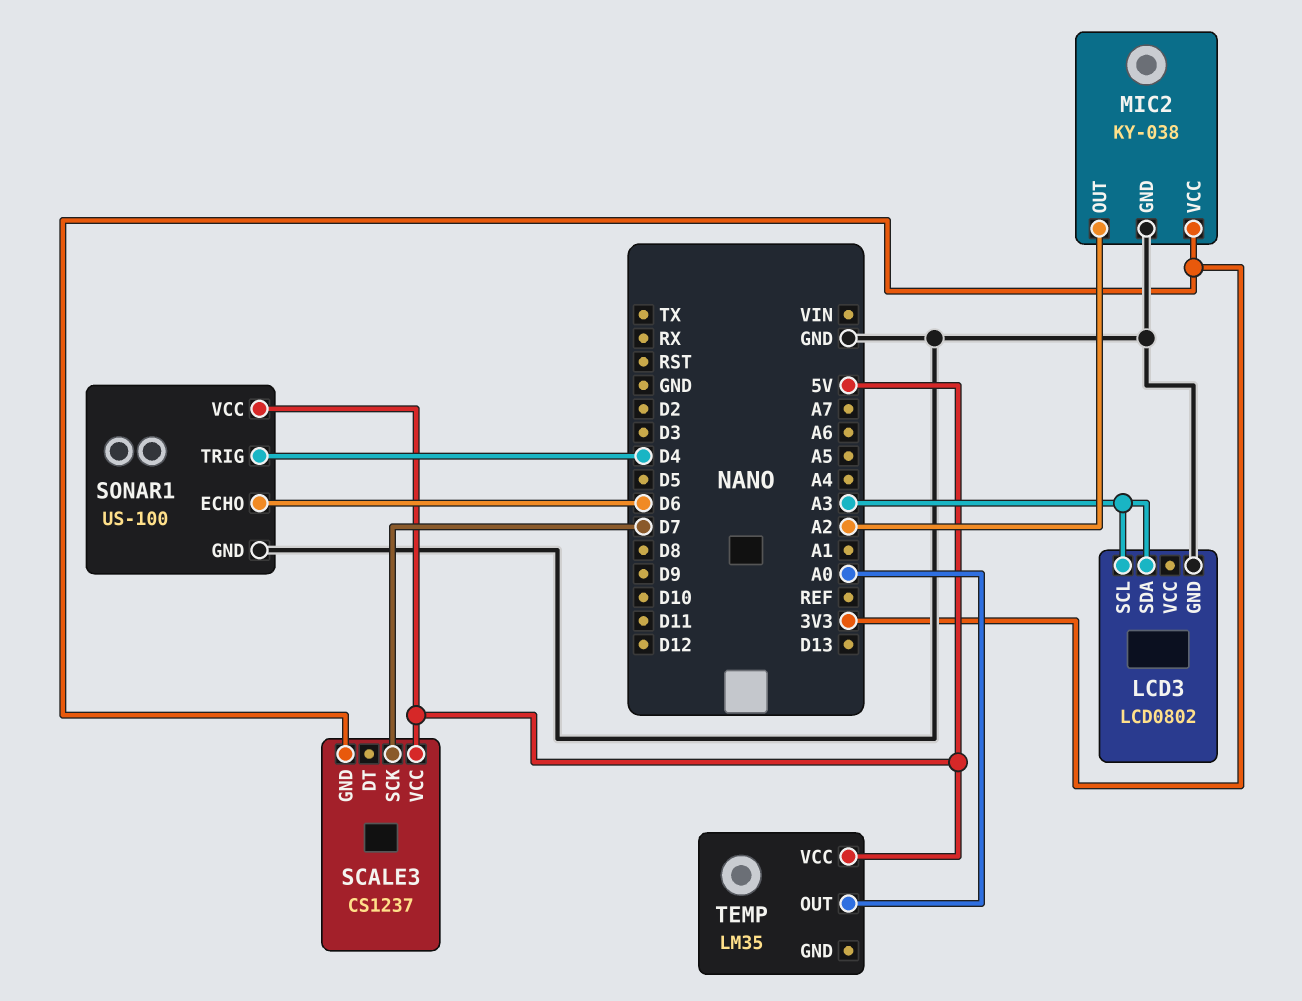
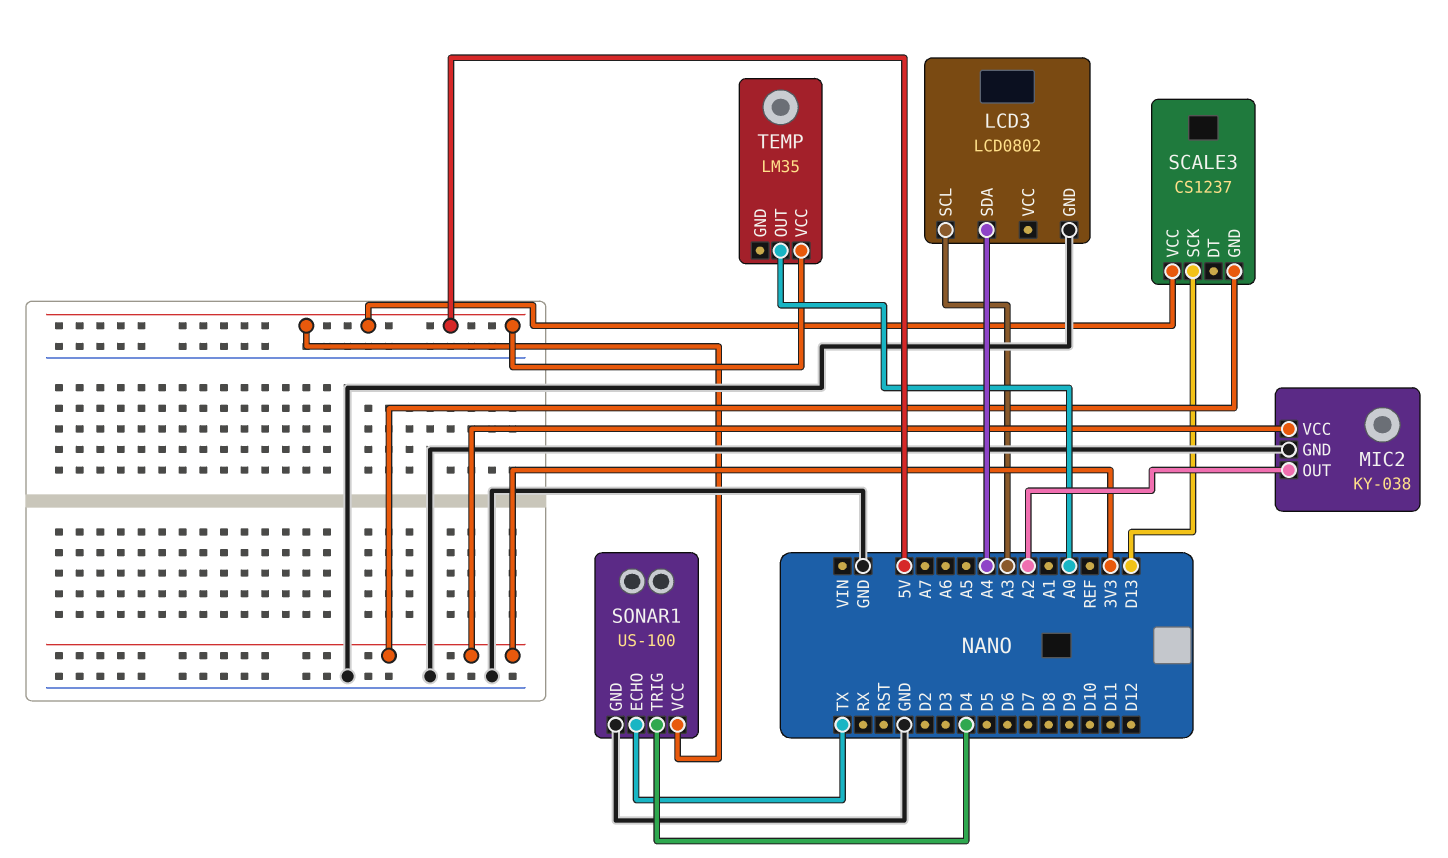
LCD3 pin SDA: A3 -> A4
SCALE3 pin SCK: D7 -> D13
SONAR1 pin ECHO: D6 -> TX

